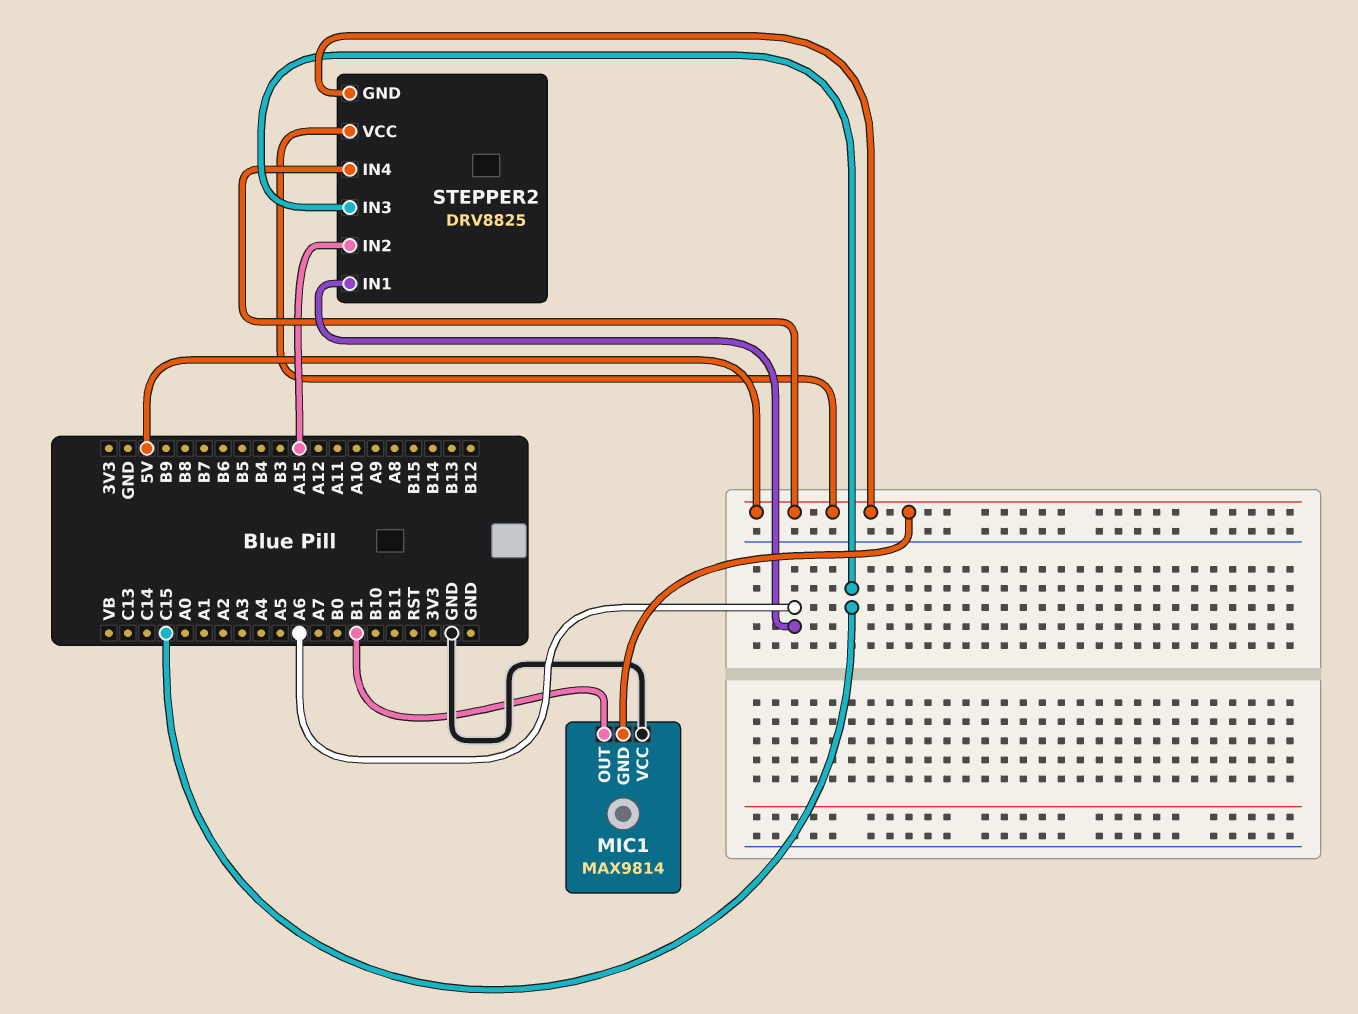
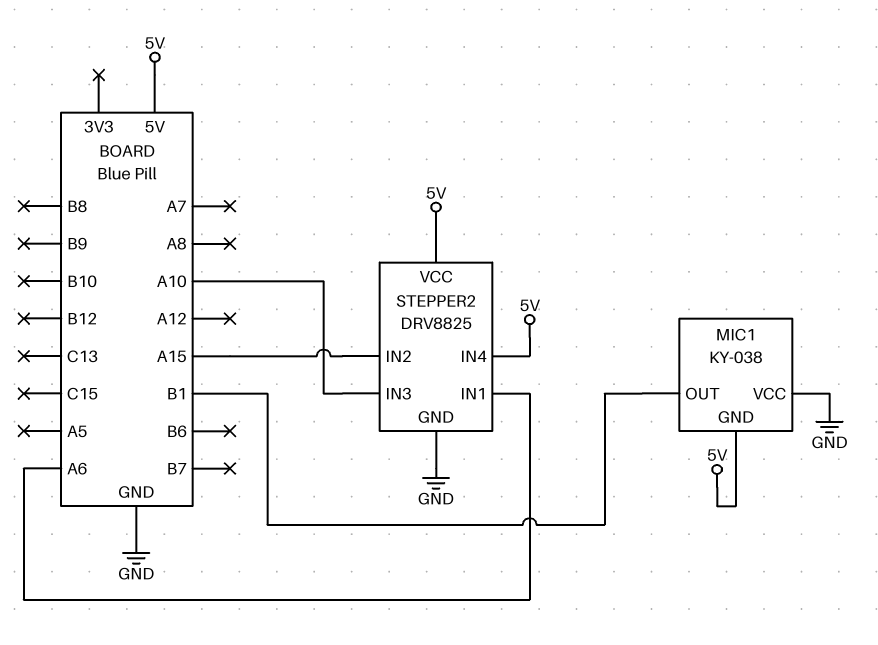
MIC1: MAX9814 -> KY-038
STEPPER2 pin GND: 5V -> GND
STEPPER2 pin IN3: C15 -> A10

